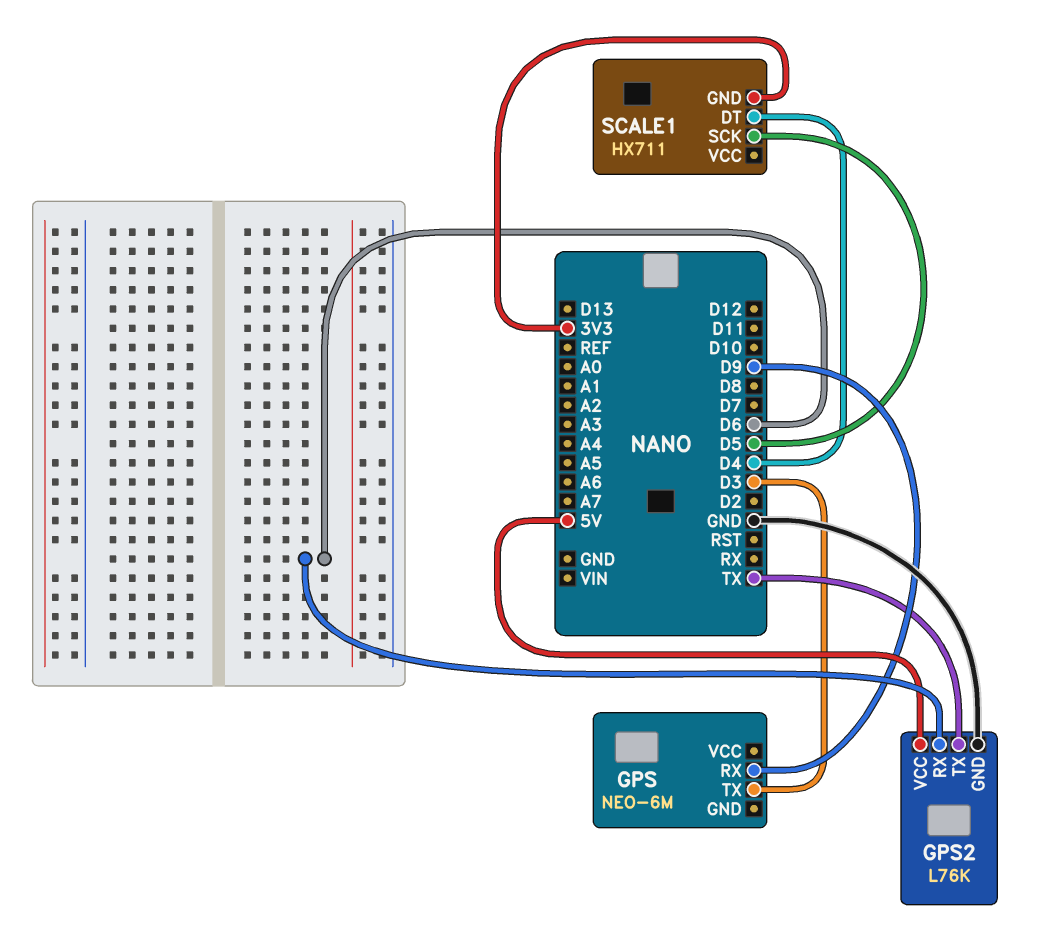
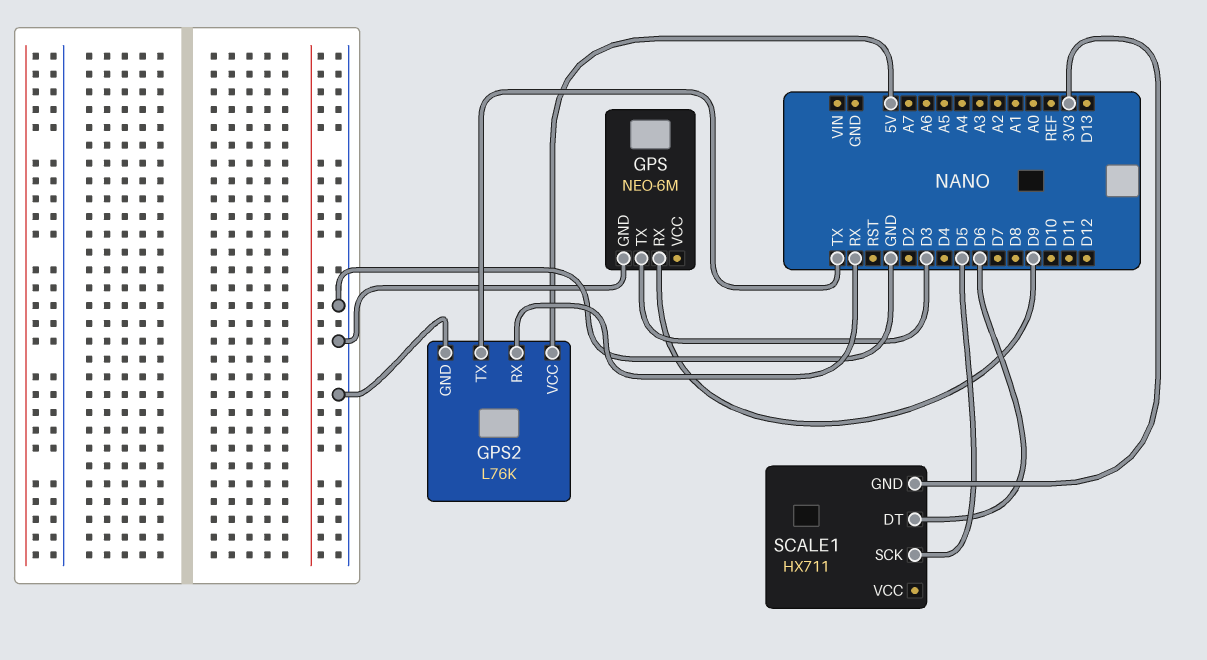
GPS pin GND: none -> GND
GPS2 pin RX: D6 -> RX
SCALE1 pin DT: D4 -> D6

